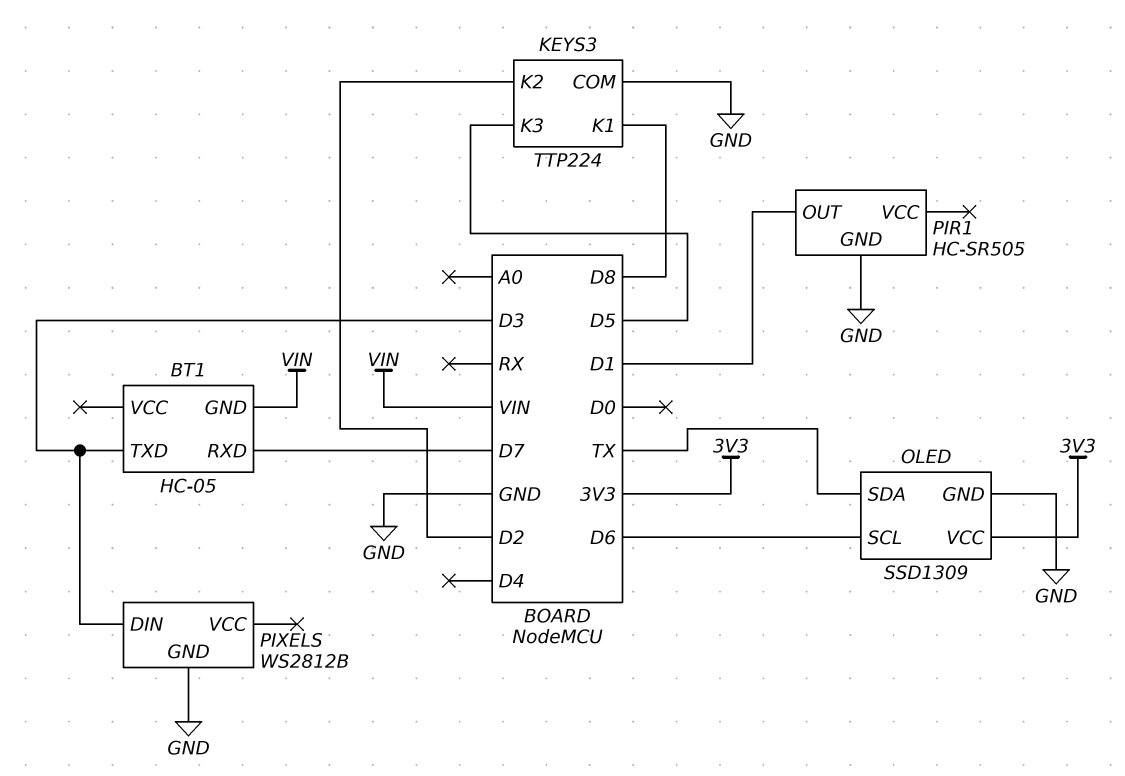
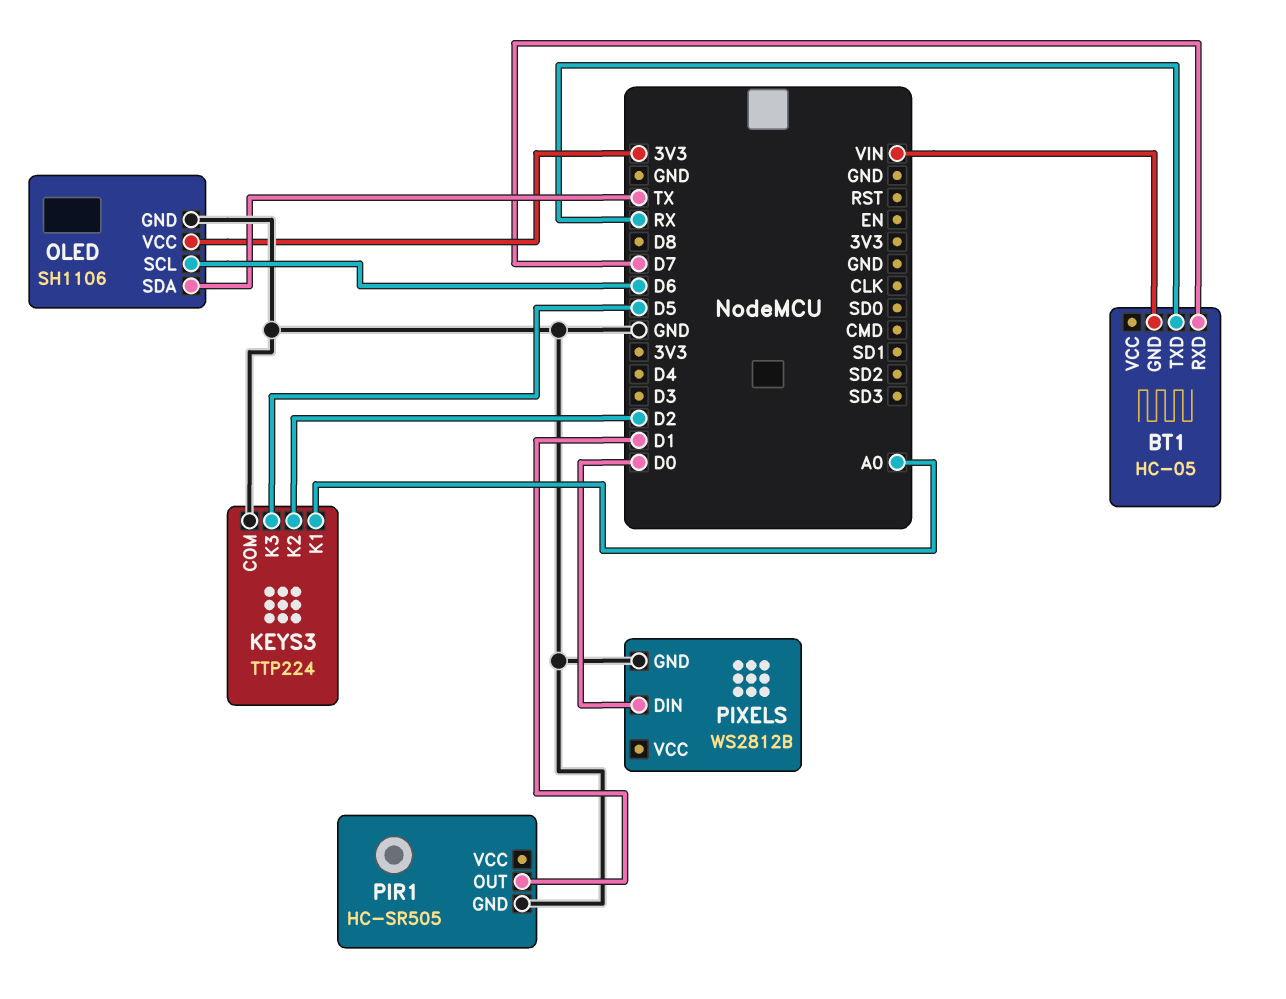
BT1 pin TXD: D3 -> RX
KEYS3 pin K1: D8 -> A0
OLED: SSD1309 -> SH1106
PIXELS pin DIN: D3 -> D0

